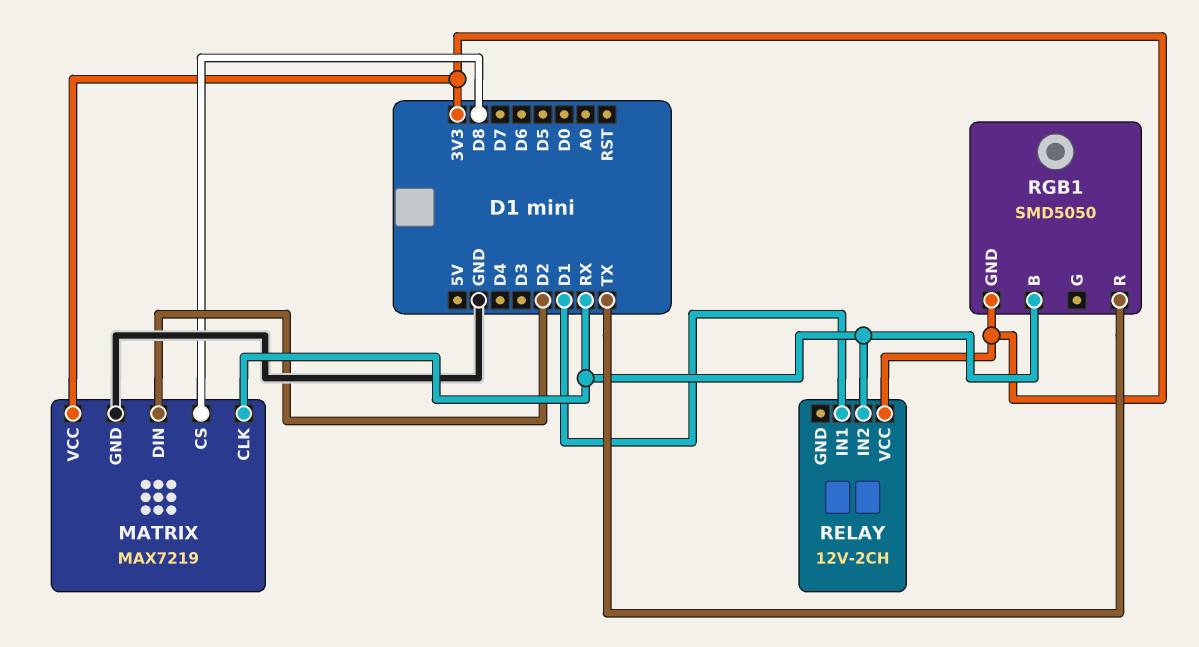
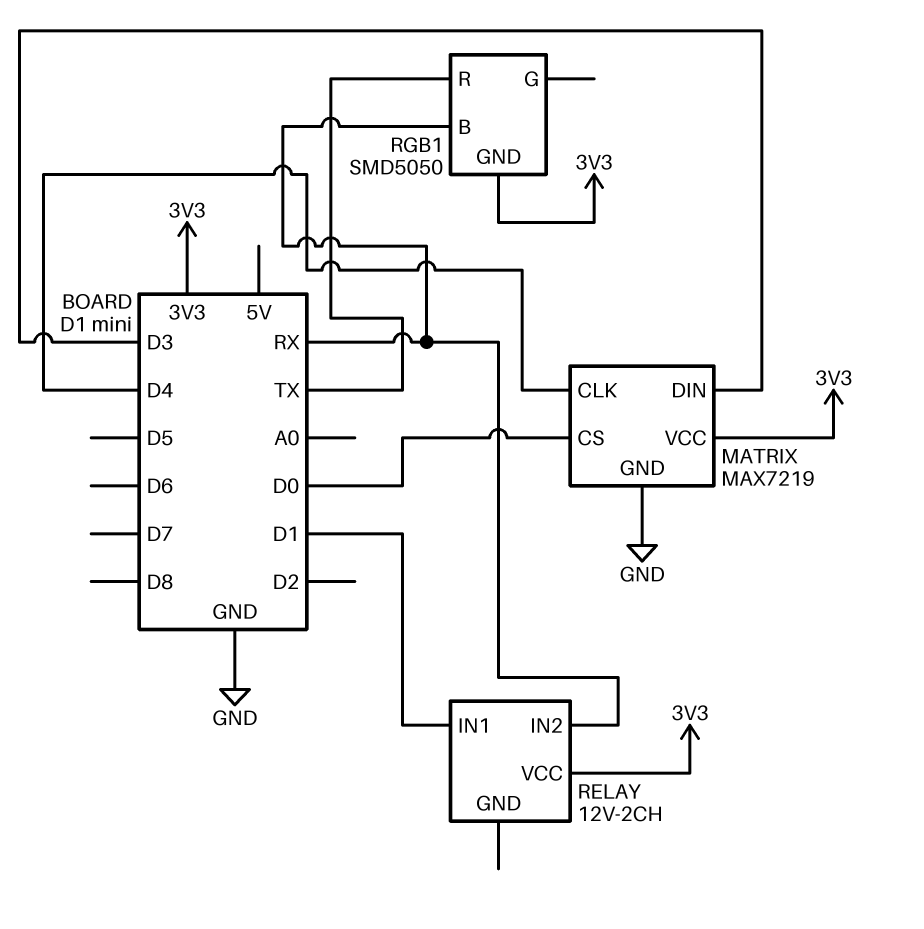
MATRIX pin CLK: RX -> D4
MATRIX pin CS: D8 -> D0
MATRIX pin DIN: D2 -> D3

